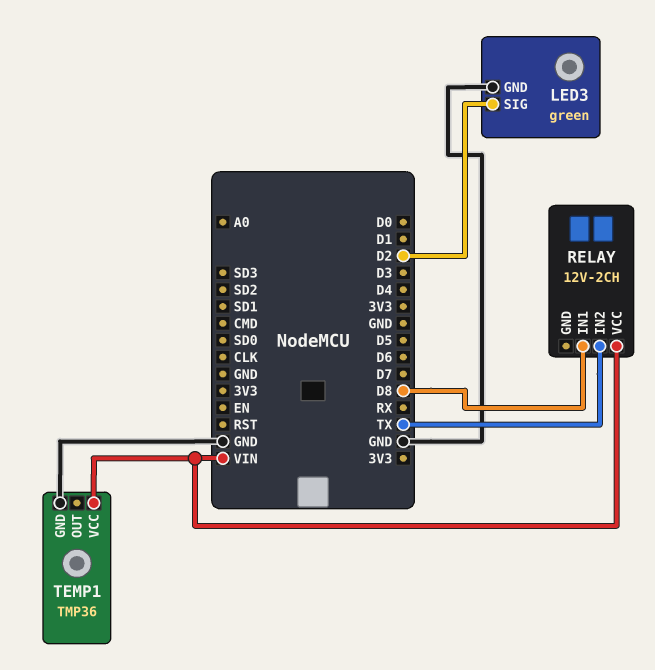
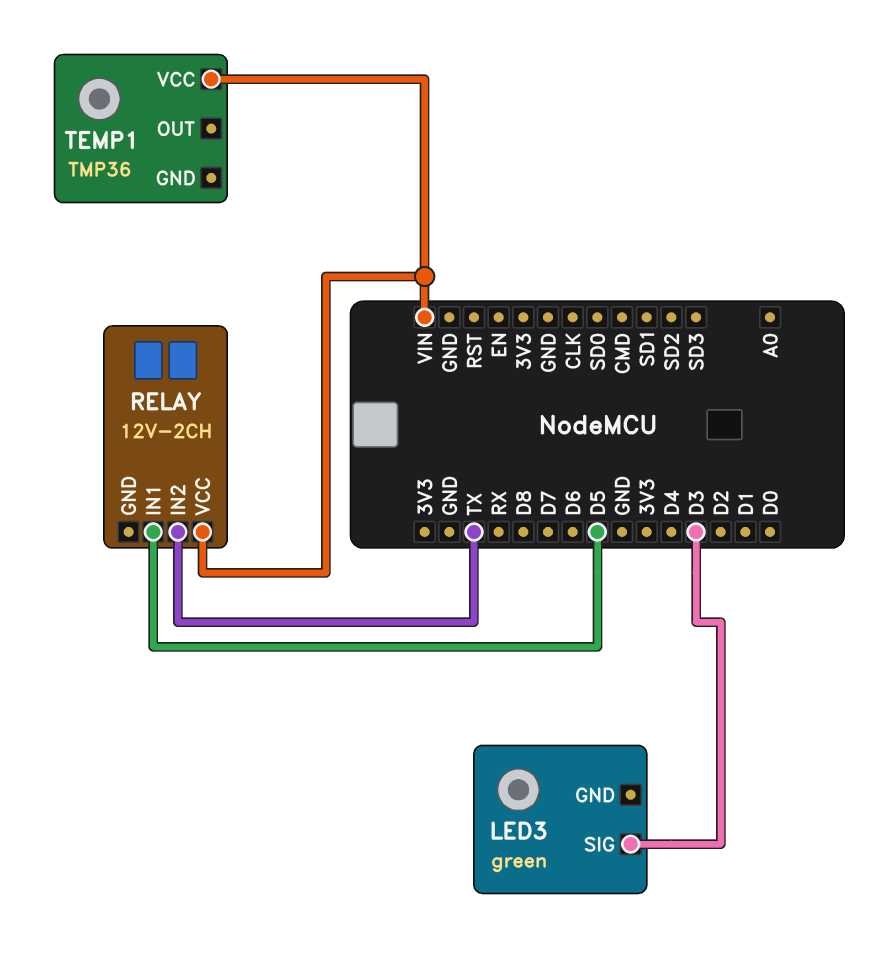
LED3 pin GND: GND -> none
LED3 pin SIG: D2 -> D3
RELAY pin IN1: D8 -> D5
TEMP1 pin GND: GND -> none

